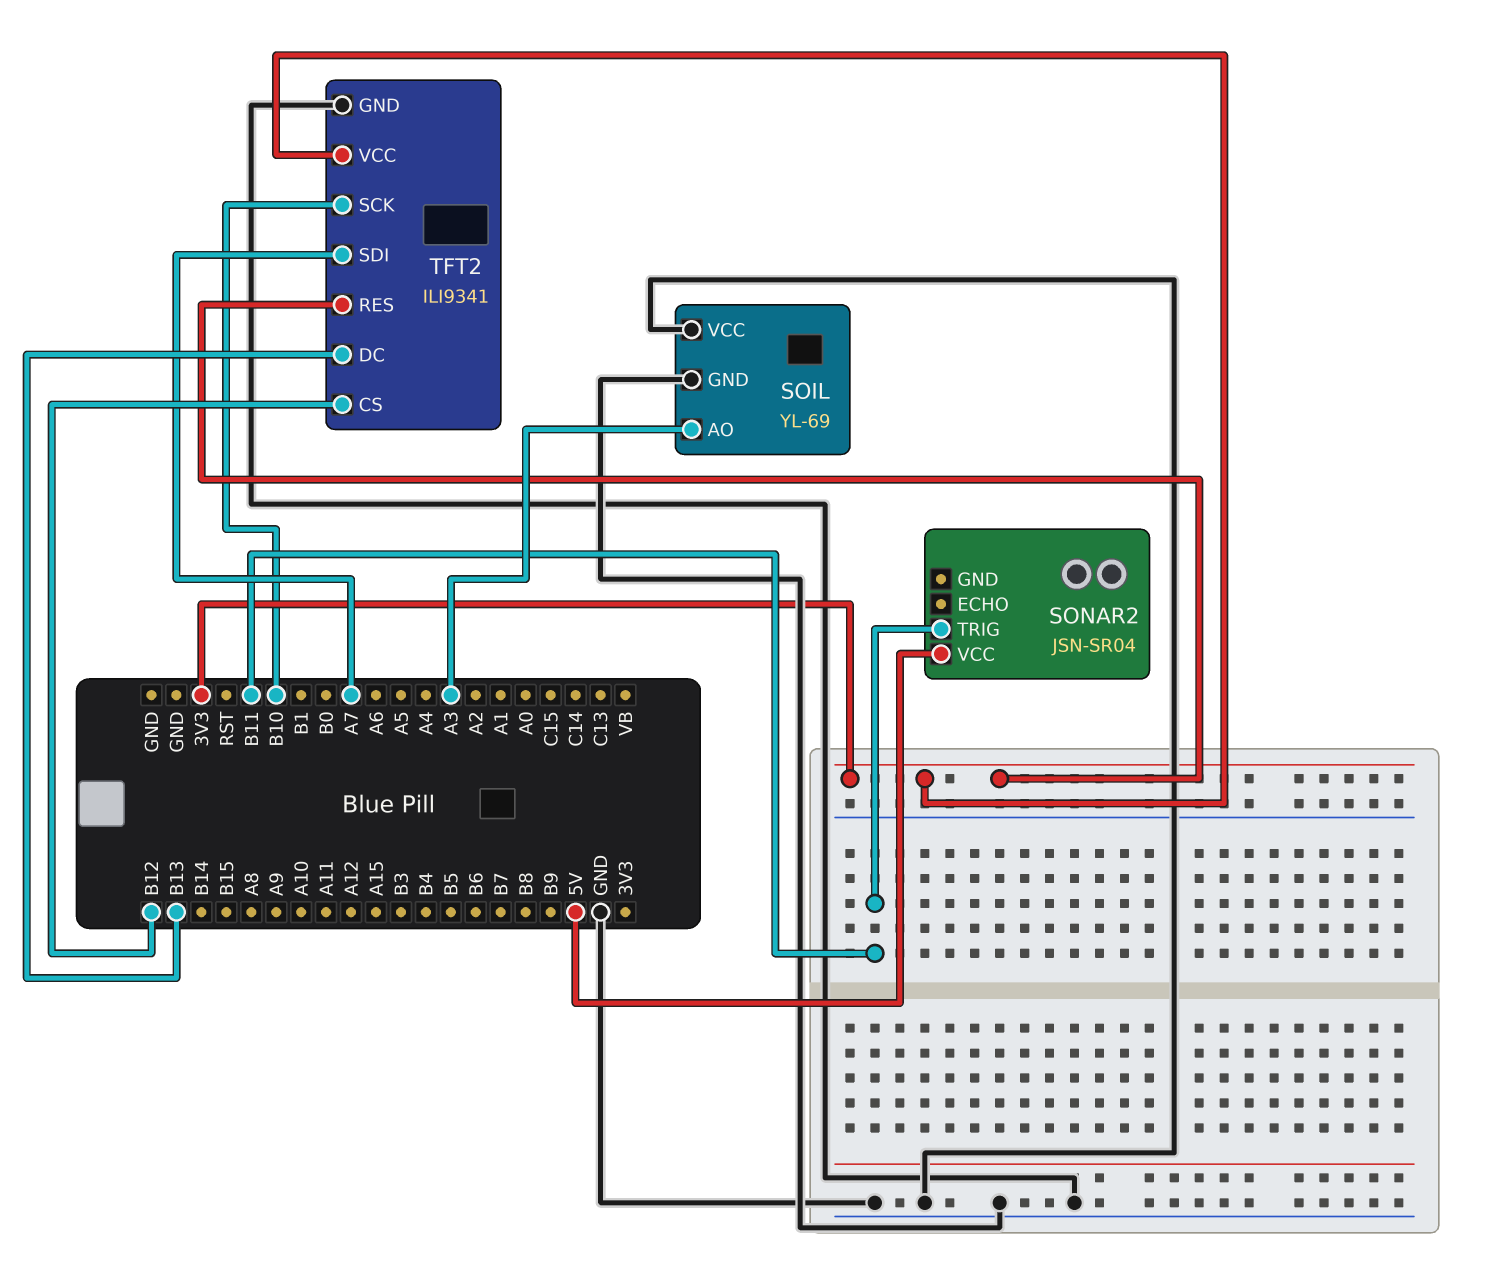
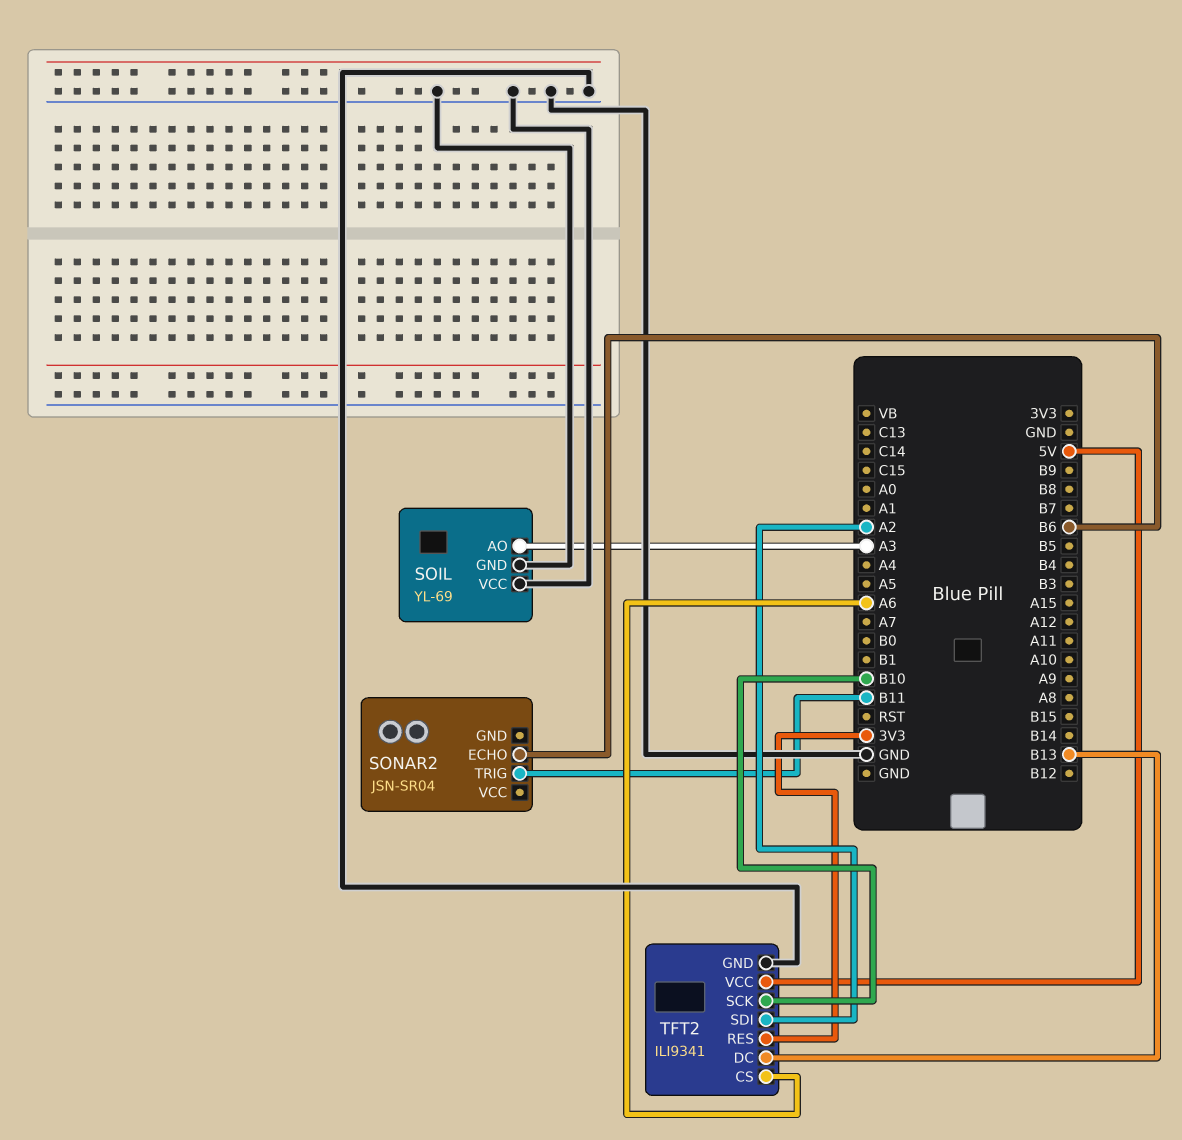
SONAR2 pin ECHO: none -> B6
SONAR2 pin VCC: 5V -> none
TFT2 pin CS: B12 -> A6
TFT2 pin SDI: A7 -> A2
TFT2 pin VCC: 3V3 -> 5V

